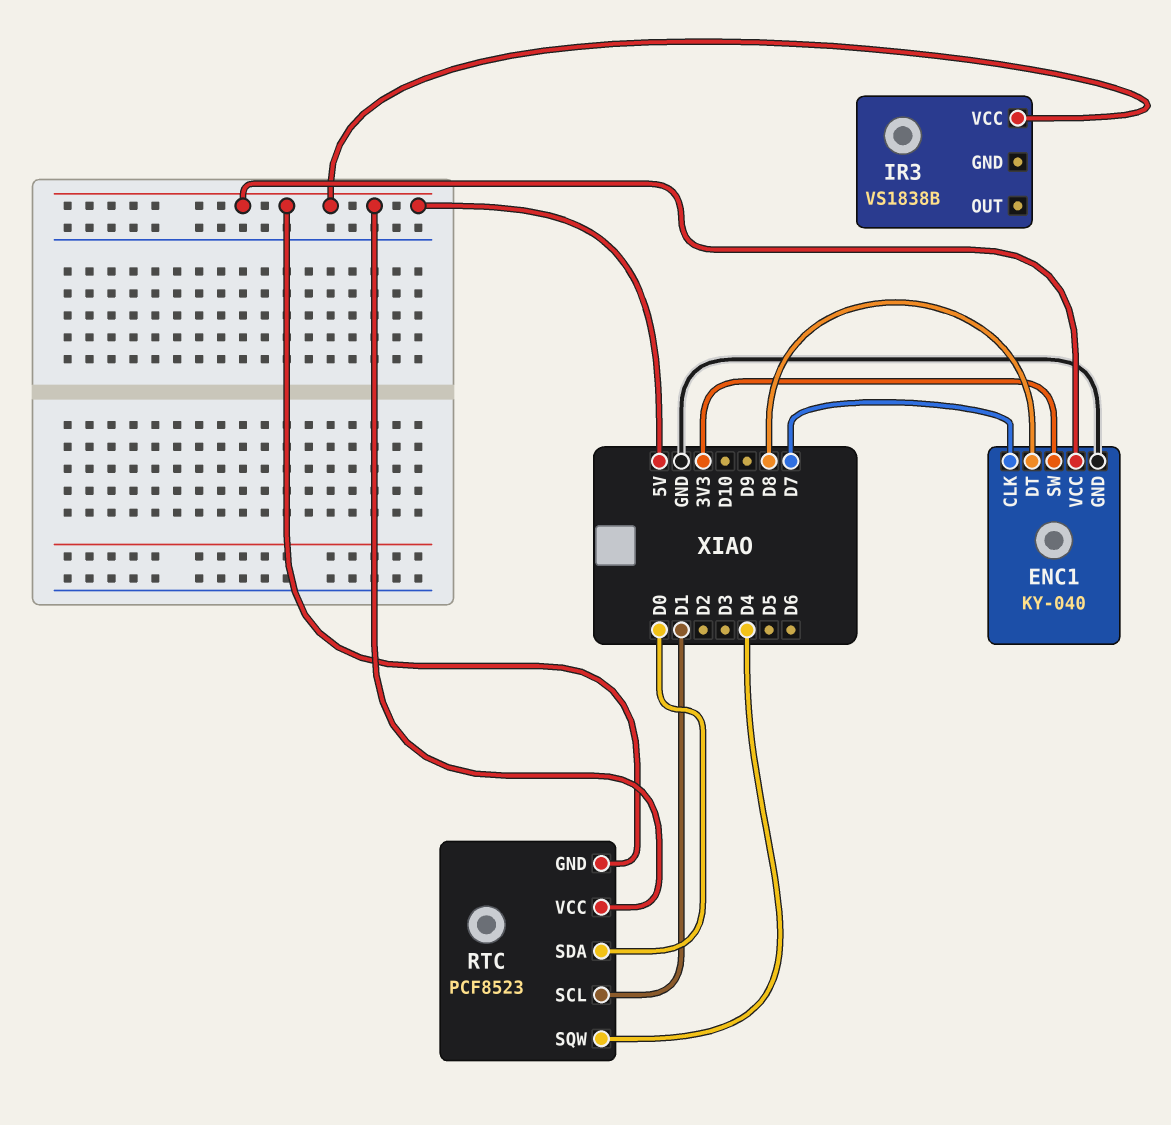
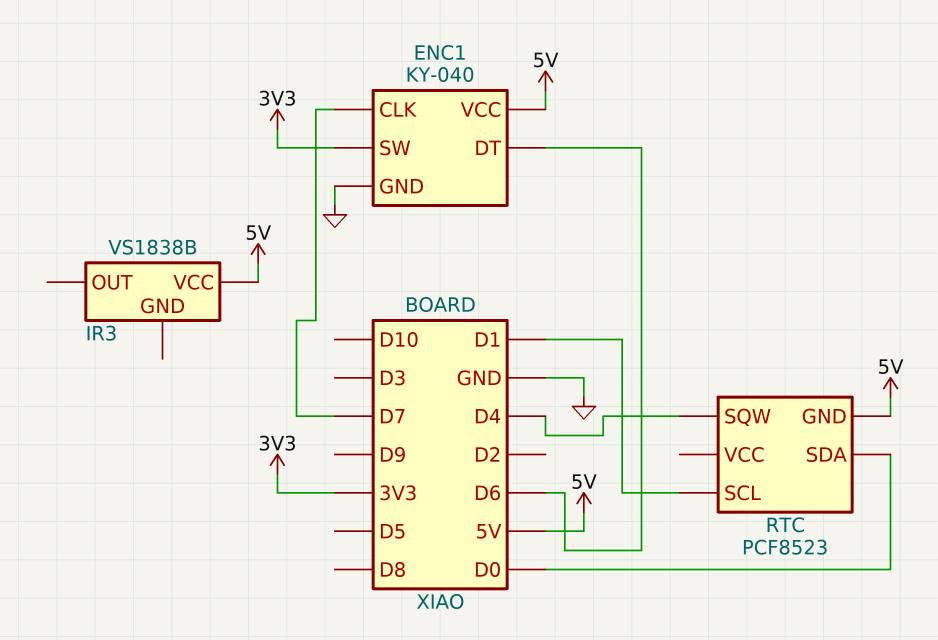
ENC1 pin DT: D8 -> D6
RTC pin VCC: 5V -> none

